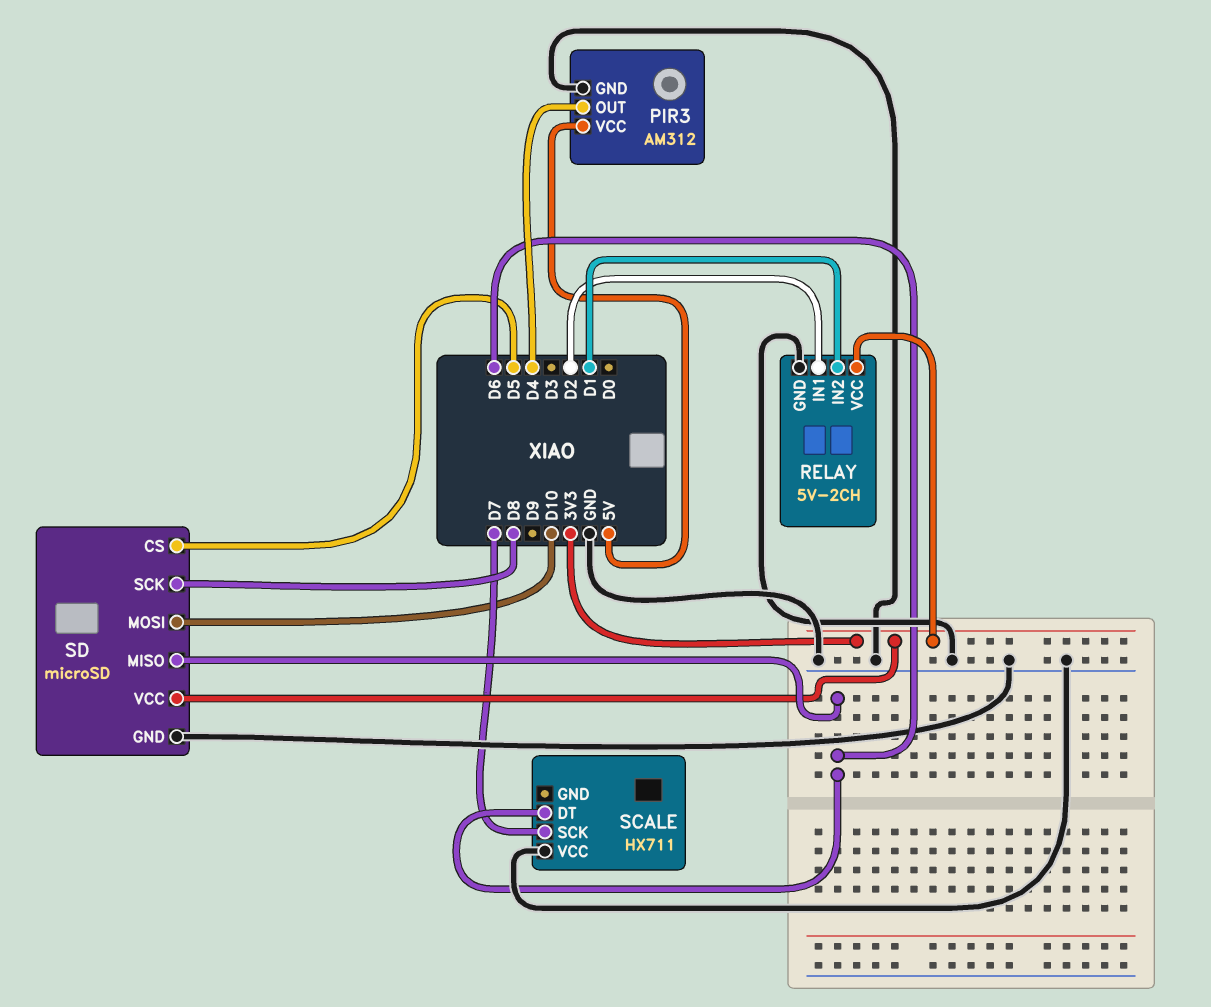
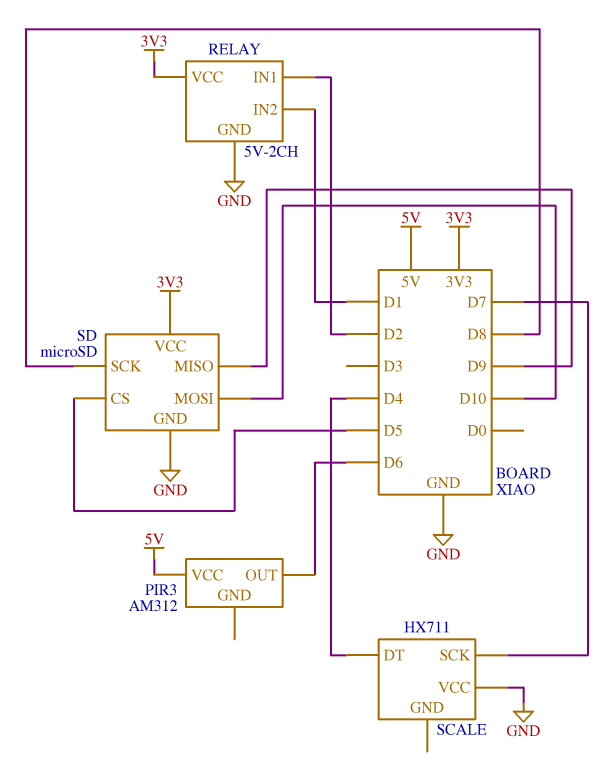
PIR3 pin GND: GND -> none
PIR3 pin OUT: D4 -> D6
SCALE pin DT: D6 -> D4
SD pin MISO: D6 -> D9

